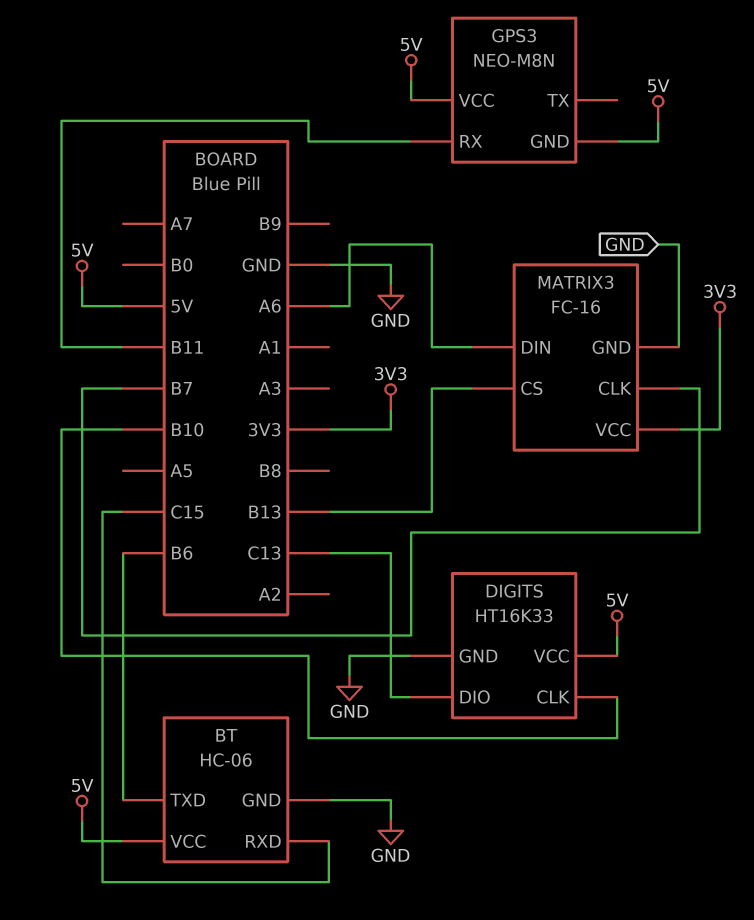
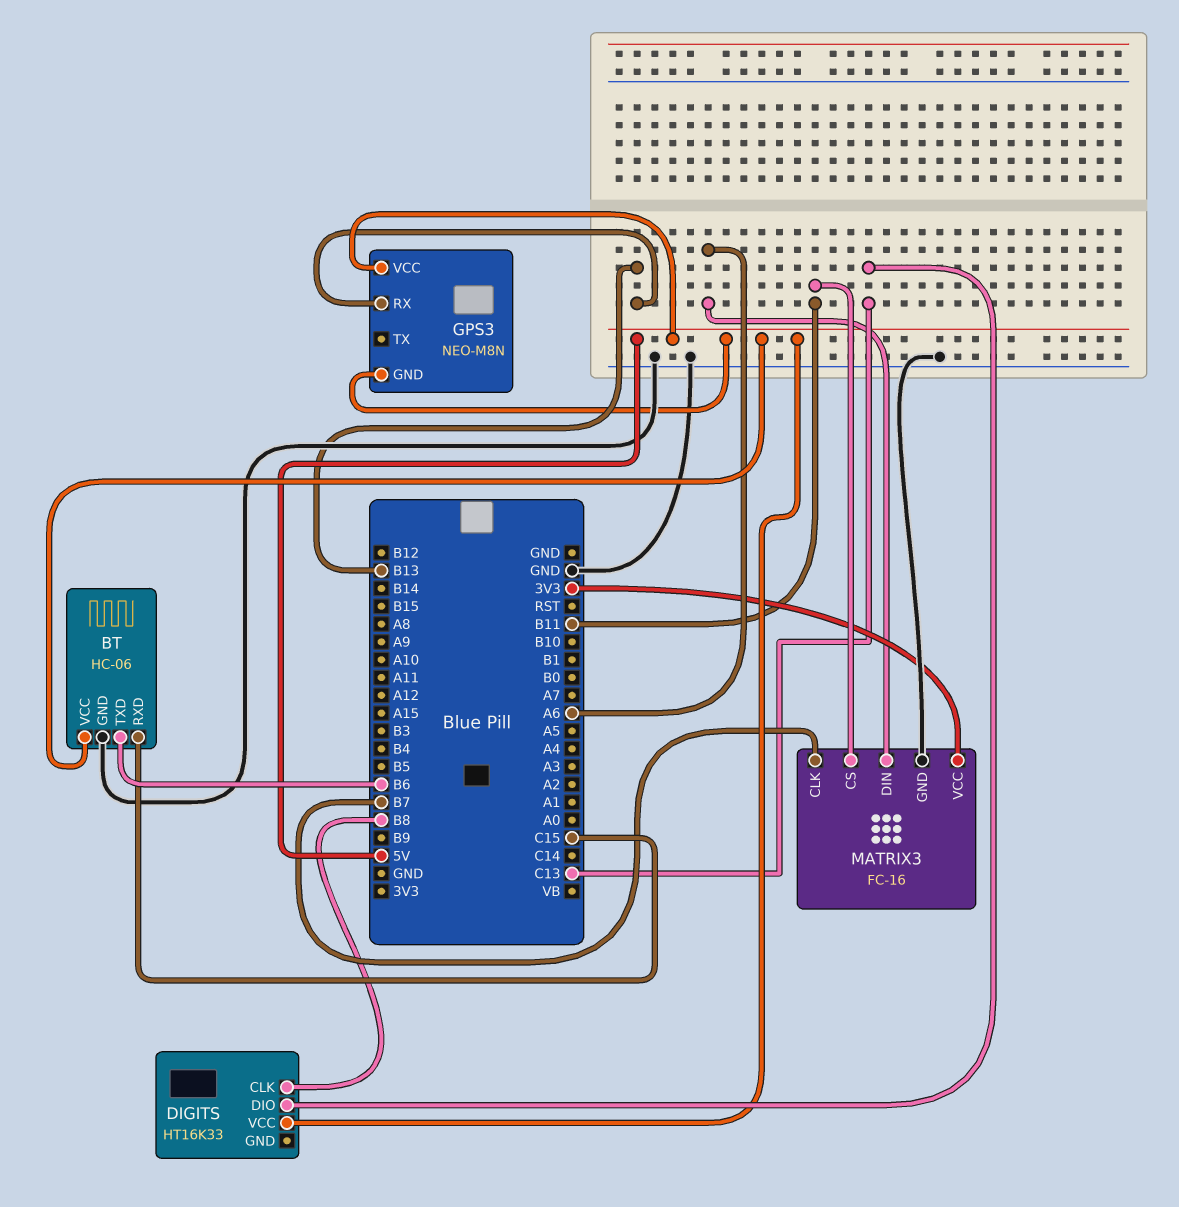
DIGITS pin CLK: B10 -> B8
DIGITS pin GND: GND -> none
GPS3 pin RX: B11 -> B13
MATRIX3 pin CS: B13 -> B11

